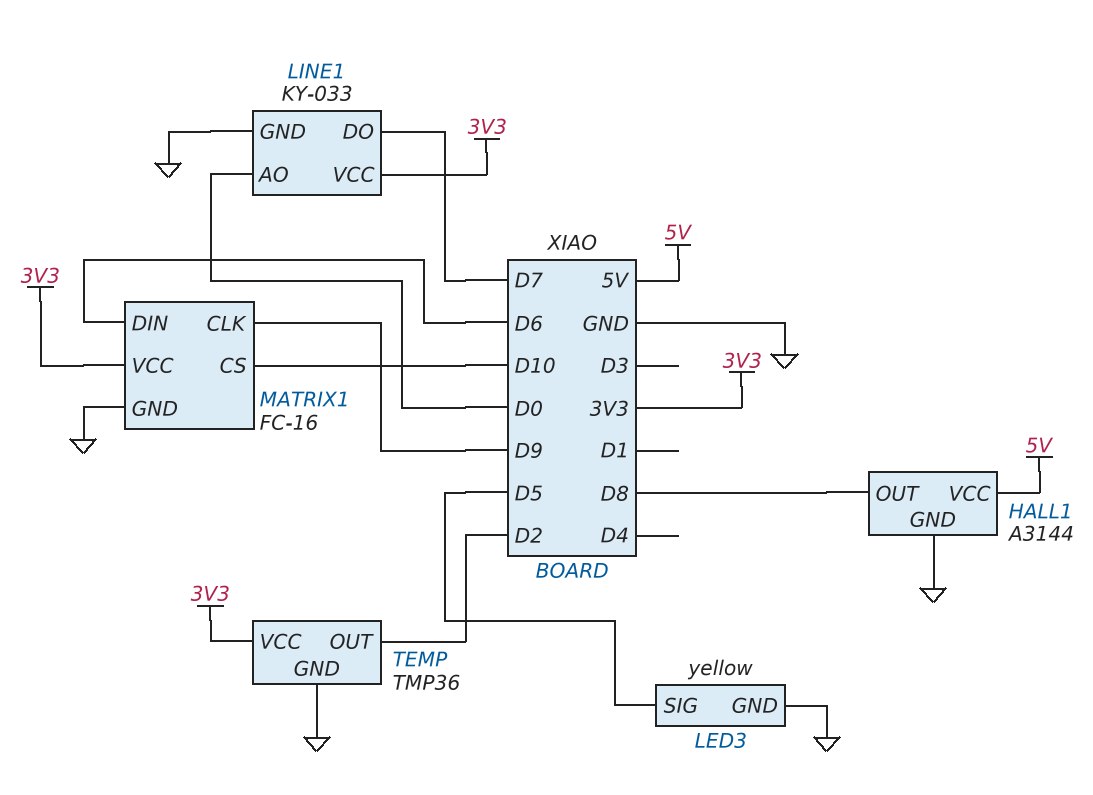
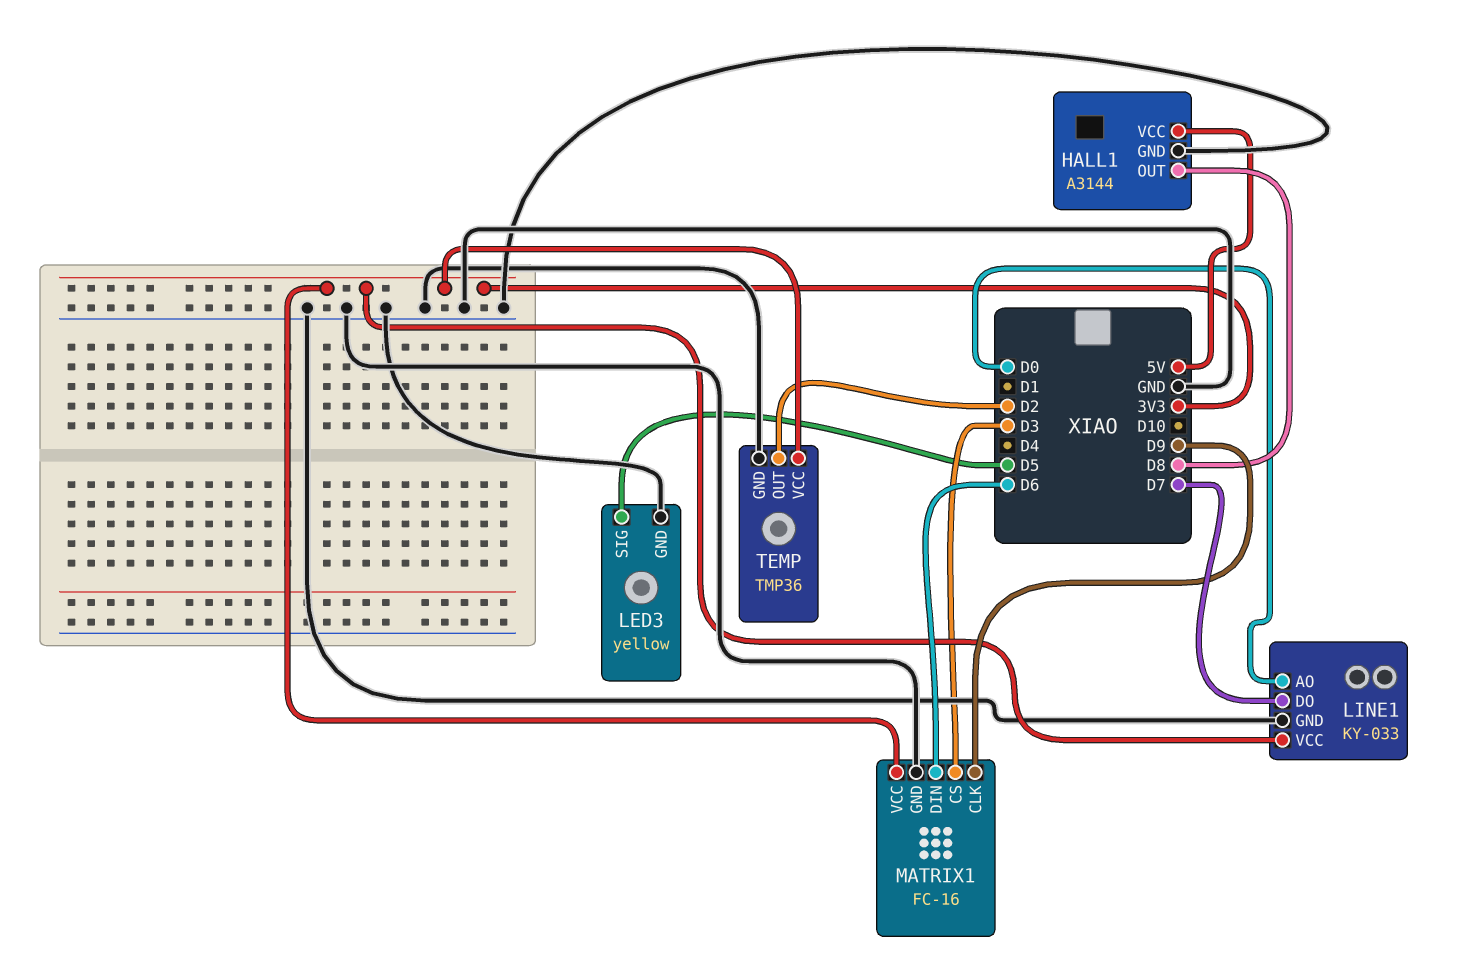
MATRIX1 pin CS: D10 -> D3

